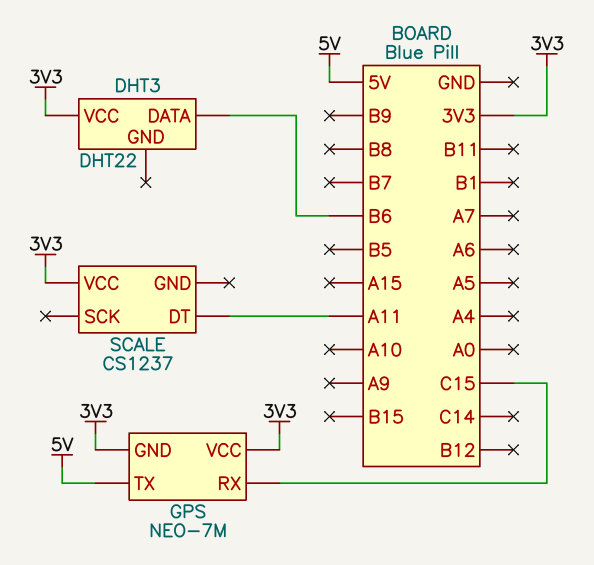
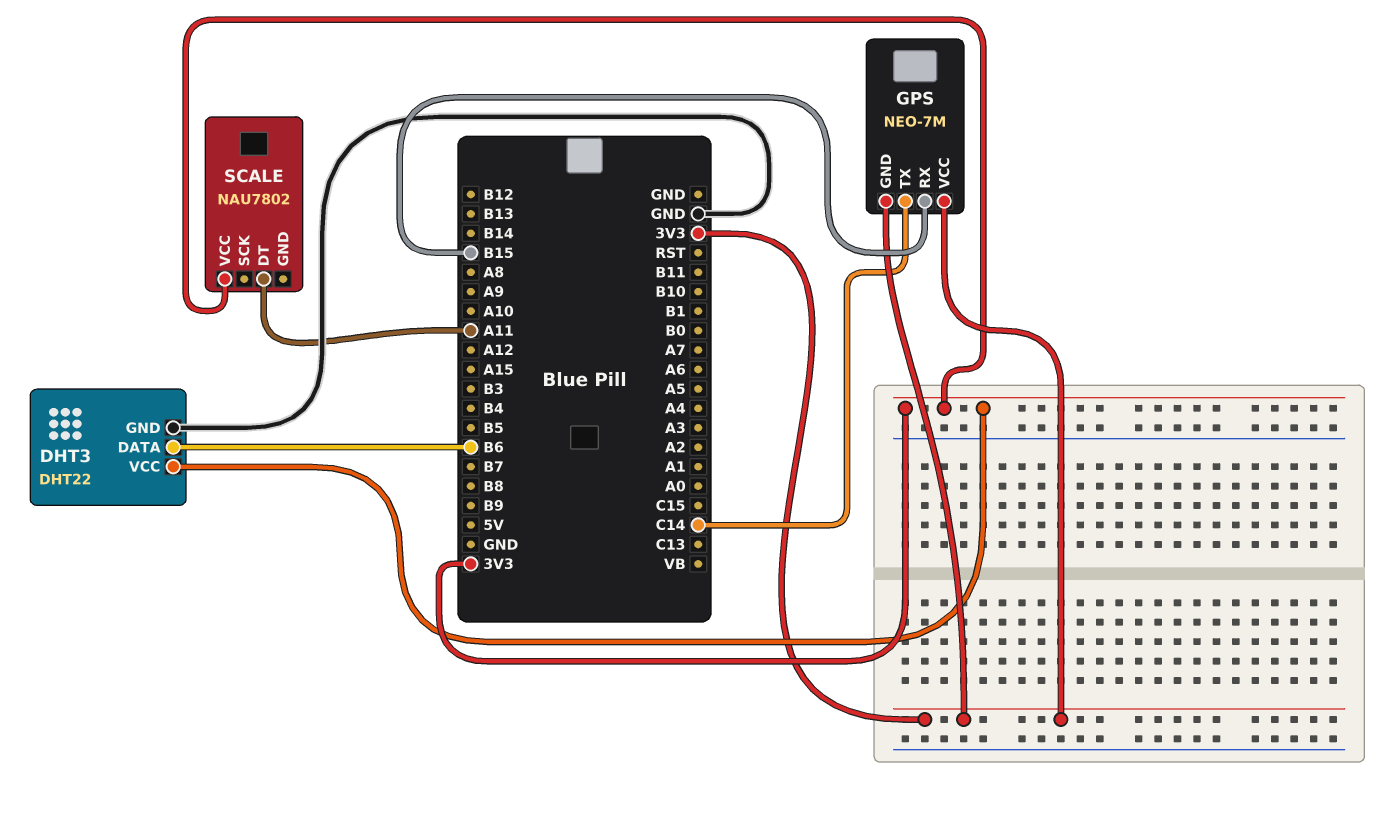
DHT3 pin GND: none -> GND
GPS pin RX: C15 -> B15
GPS pin TX: 5V -> C14
SCALE: CS1237 -> NAU7802

